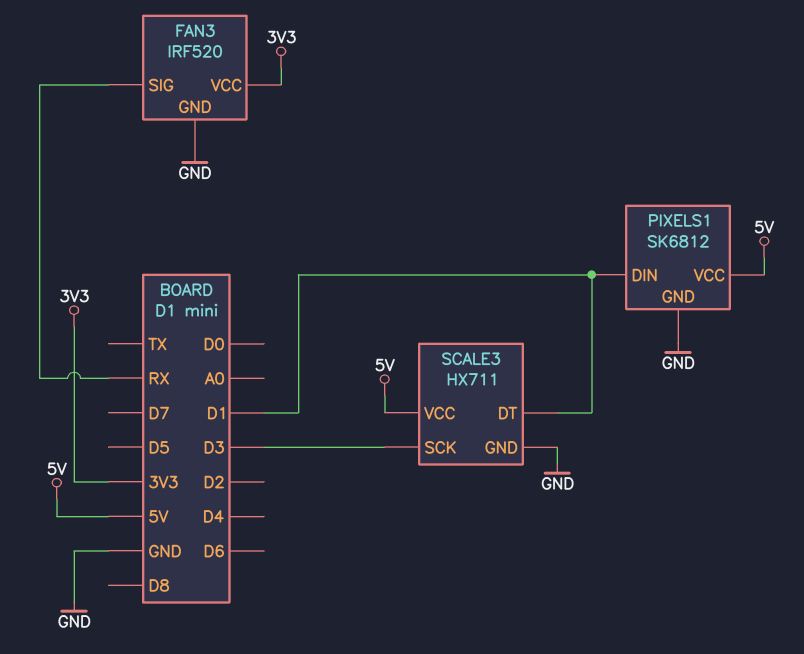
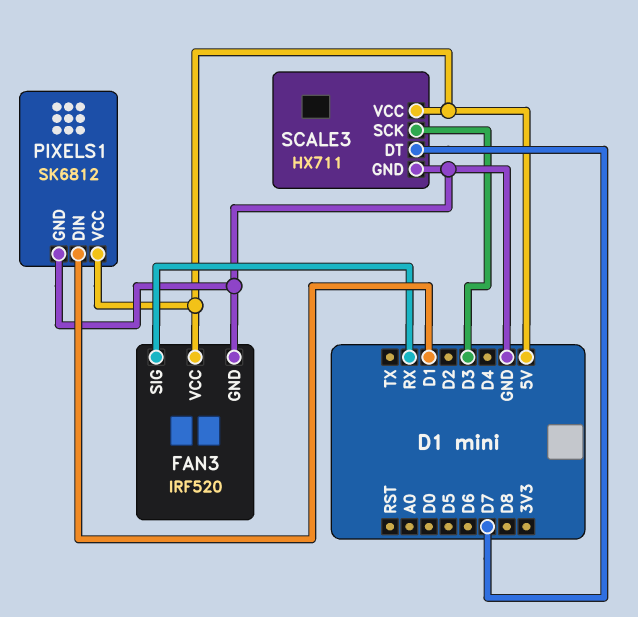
FAN3 pin VCC: 3V3 -> 5V
SCALE3 pin DT: D1 -> D7

